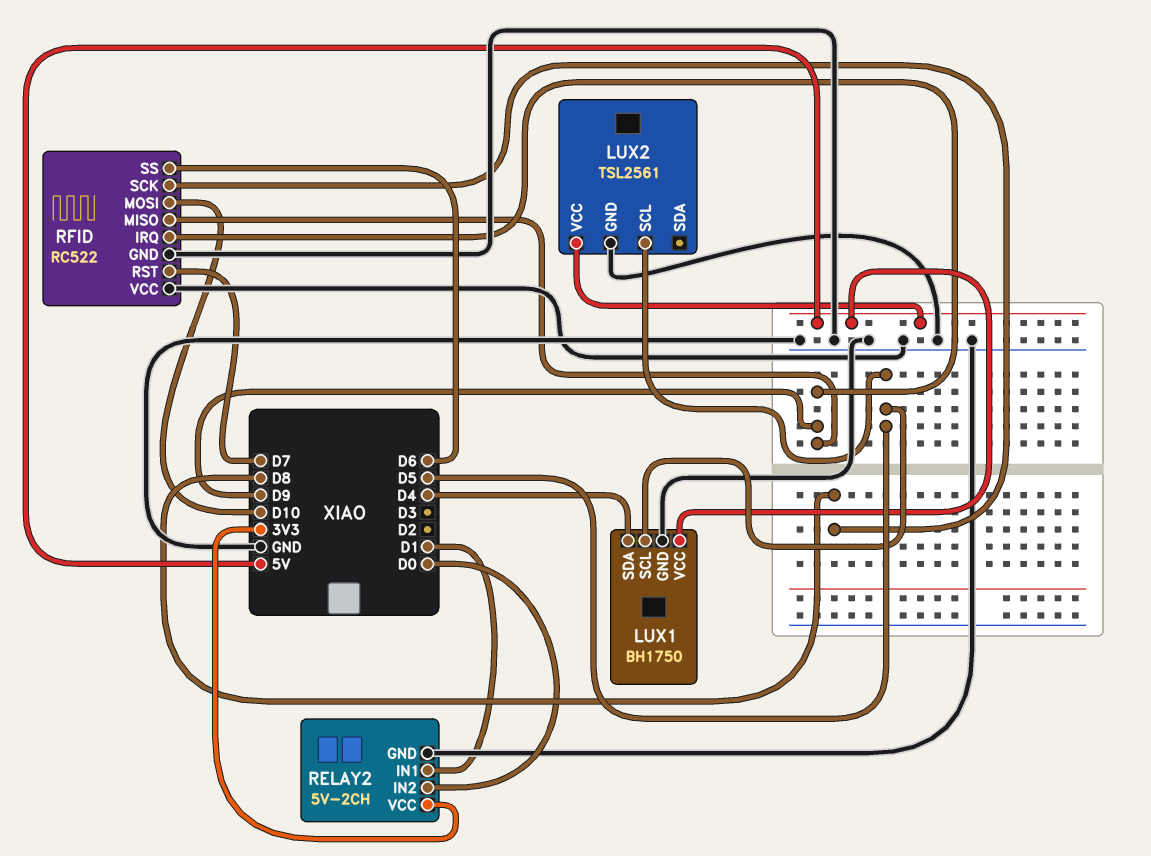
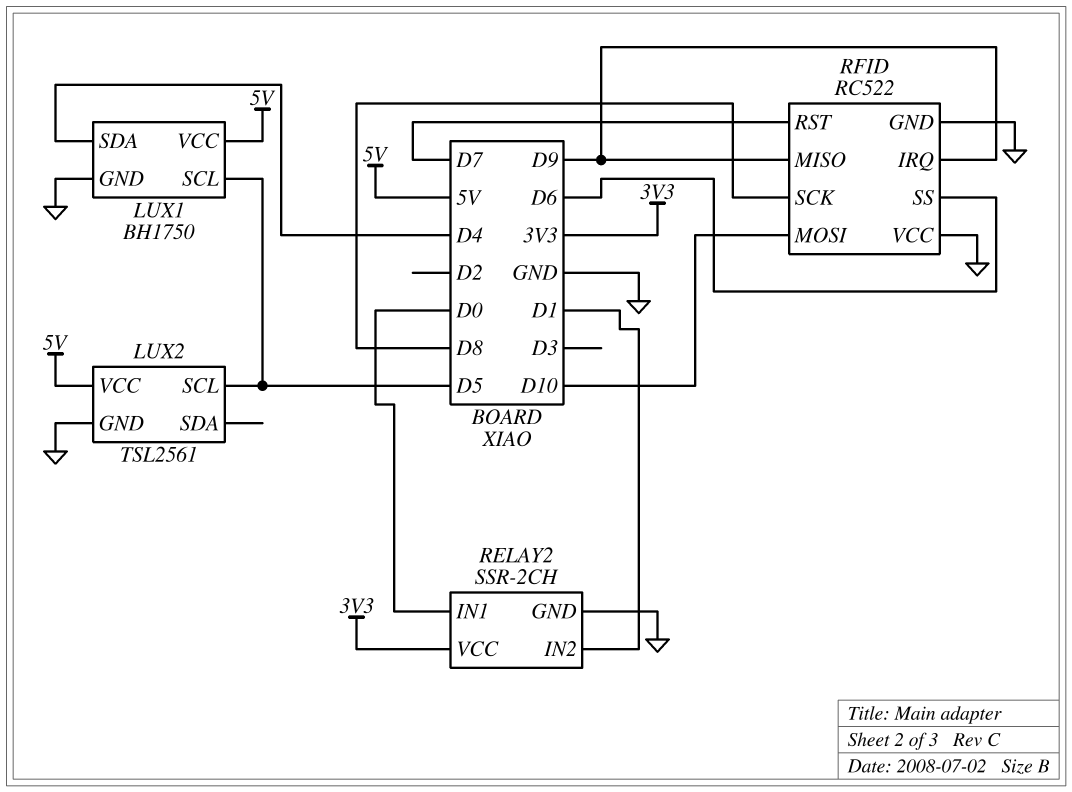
RELAY2: 5V-2CH -> SSR-2CH
RELAY2 pin IN1: D1 -> D0
RELAY2 pin IN2: D0 -> D1

